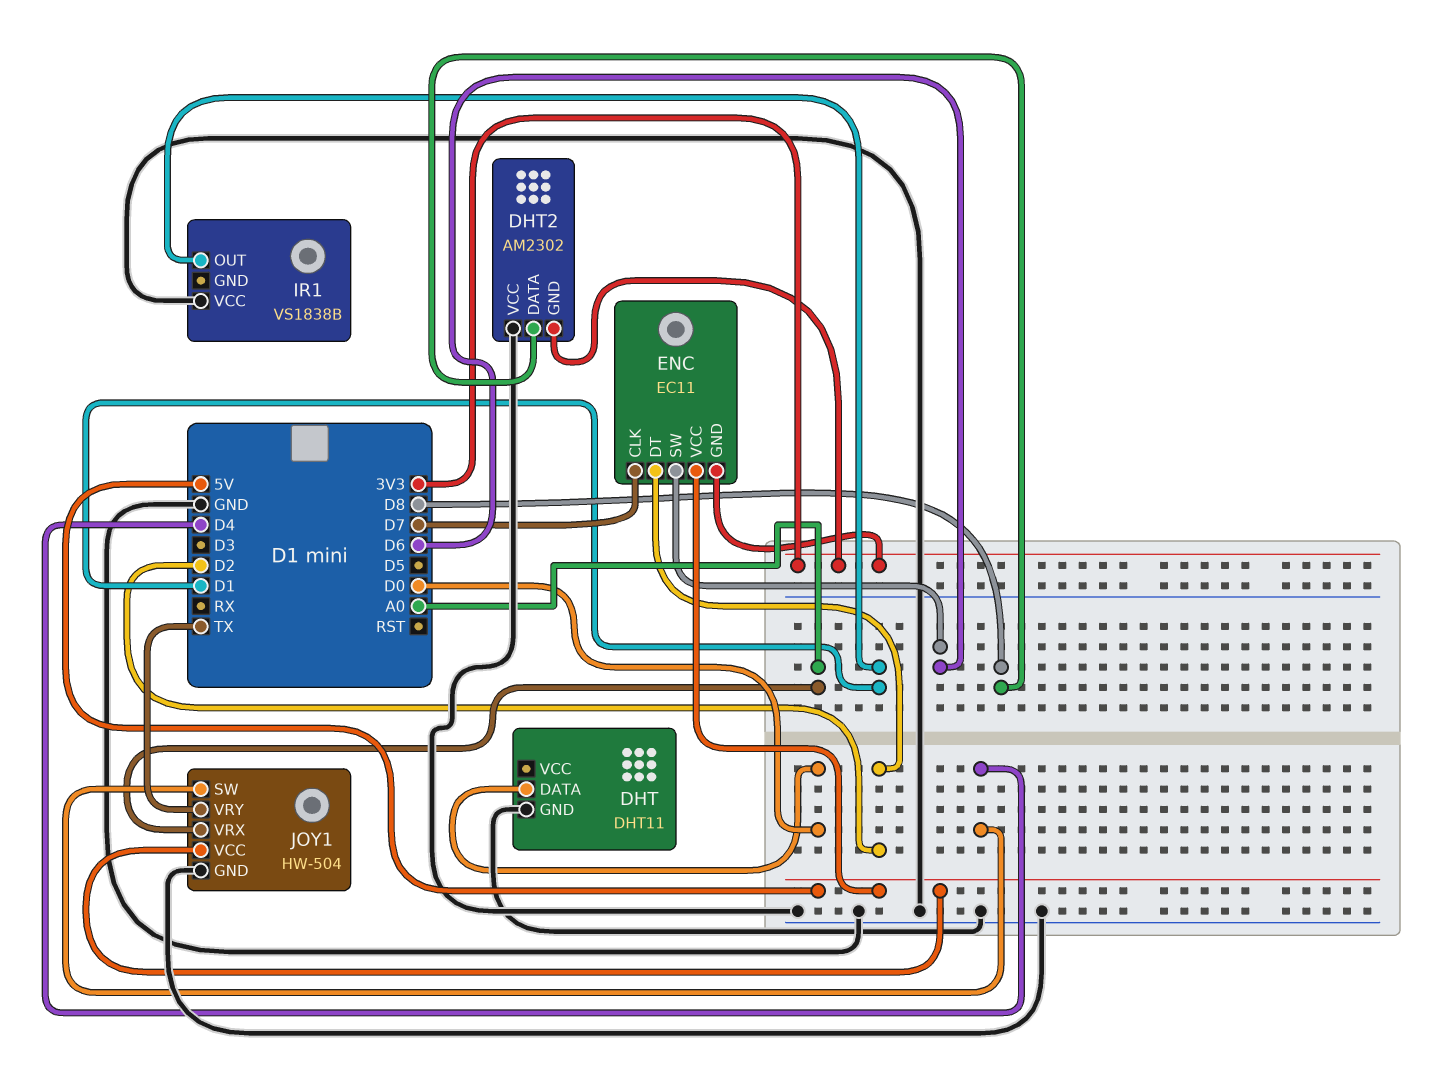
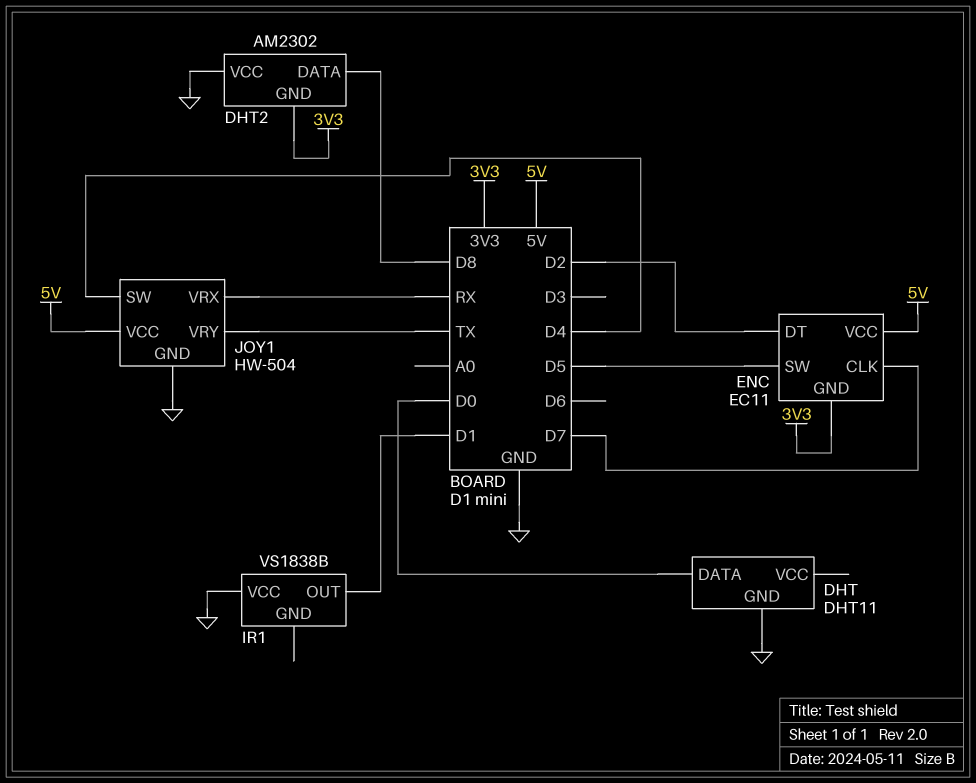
ENC pin SW: D6 -> D5
JOY1 pin VRX: A0 -> RX

